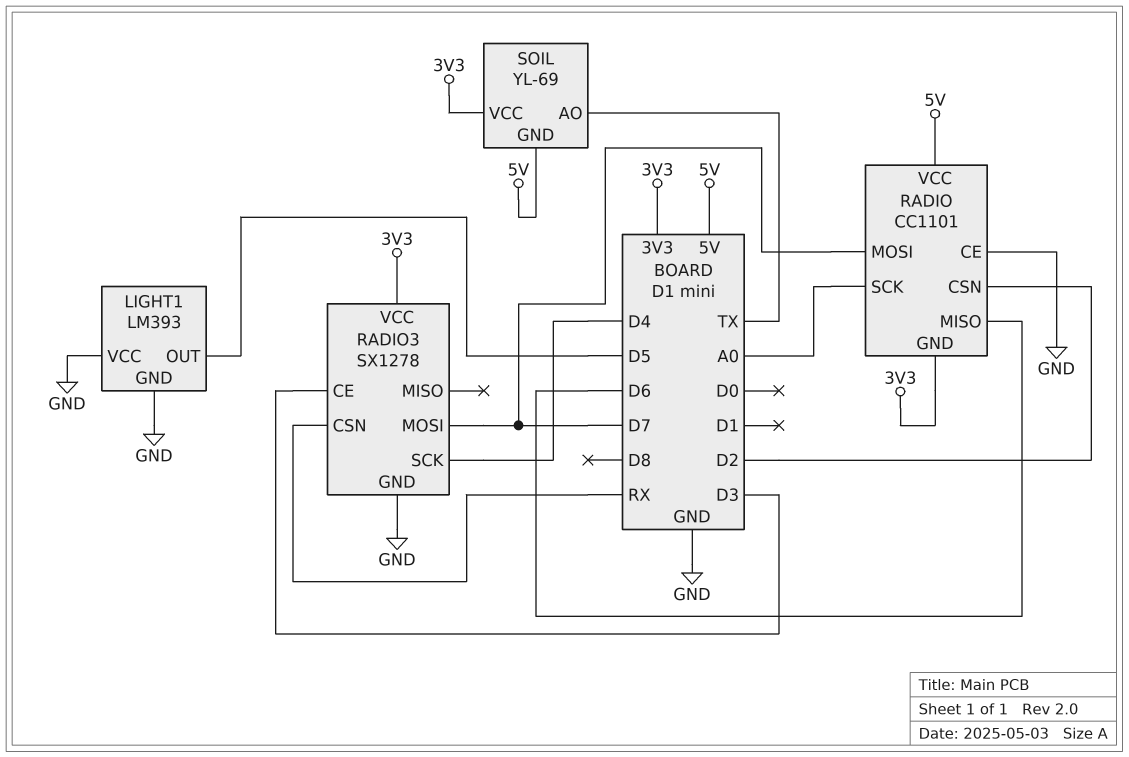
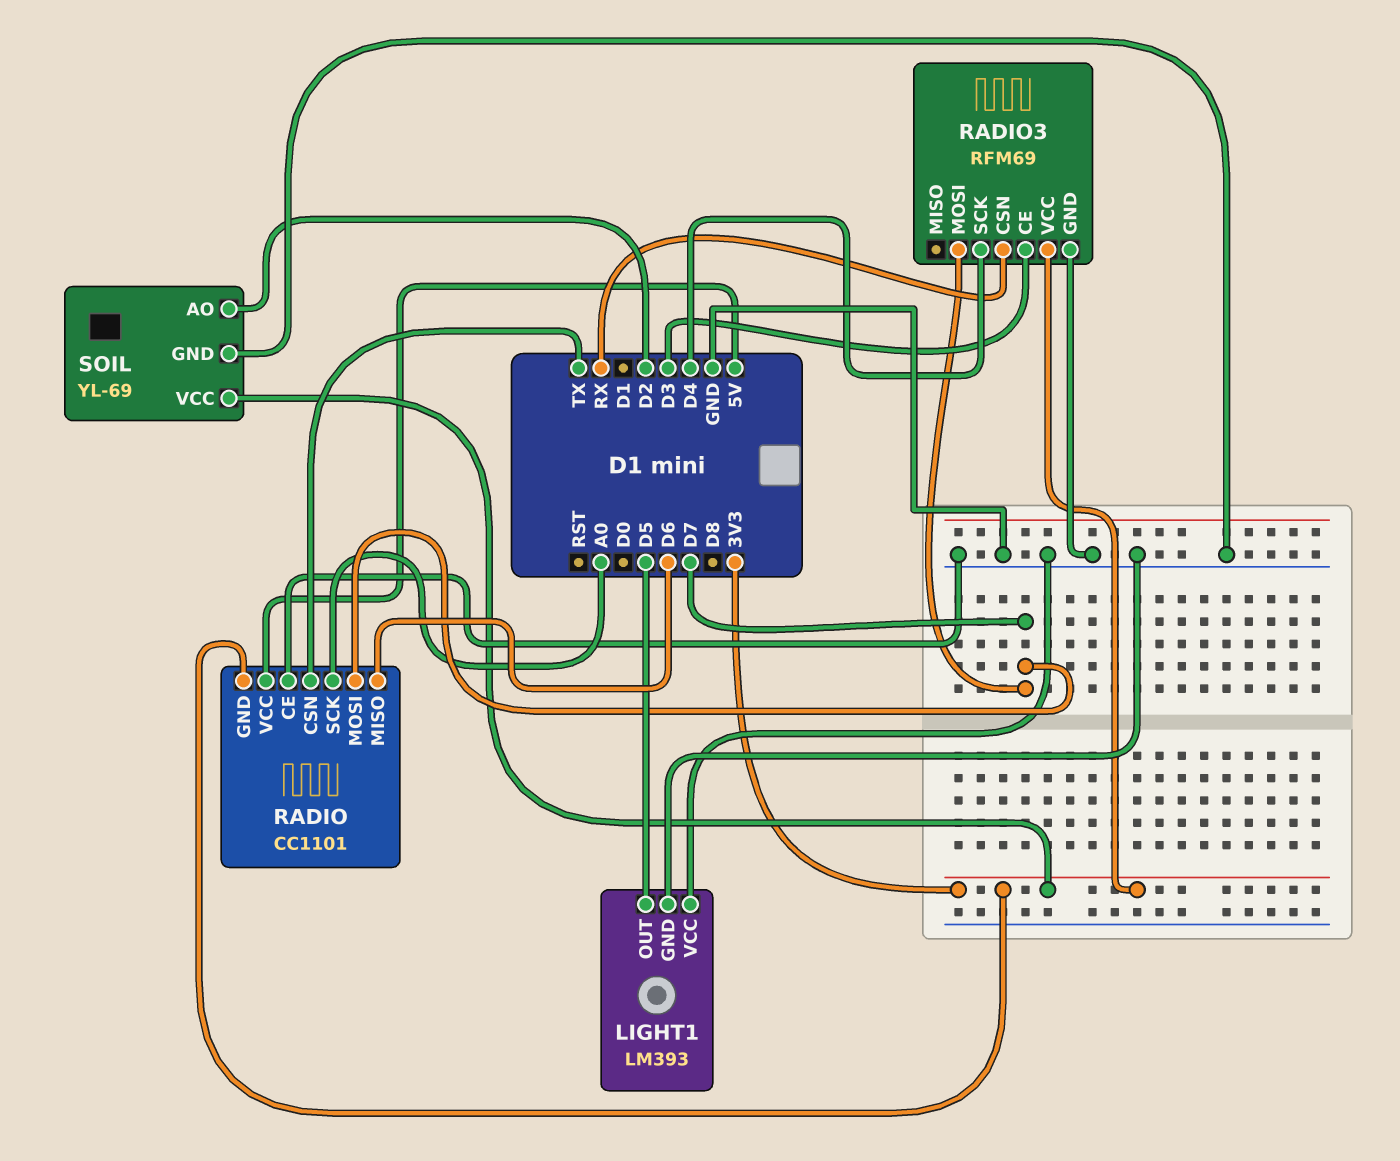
RADIO pin CSN: D2 -> TX
RADIO3: SX1278 -> RFM69
SOIL pin AO: TX -> D2
SOIL pin GND: 5V -> GND

